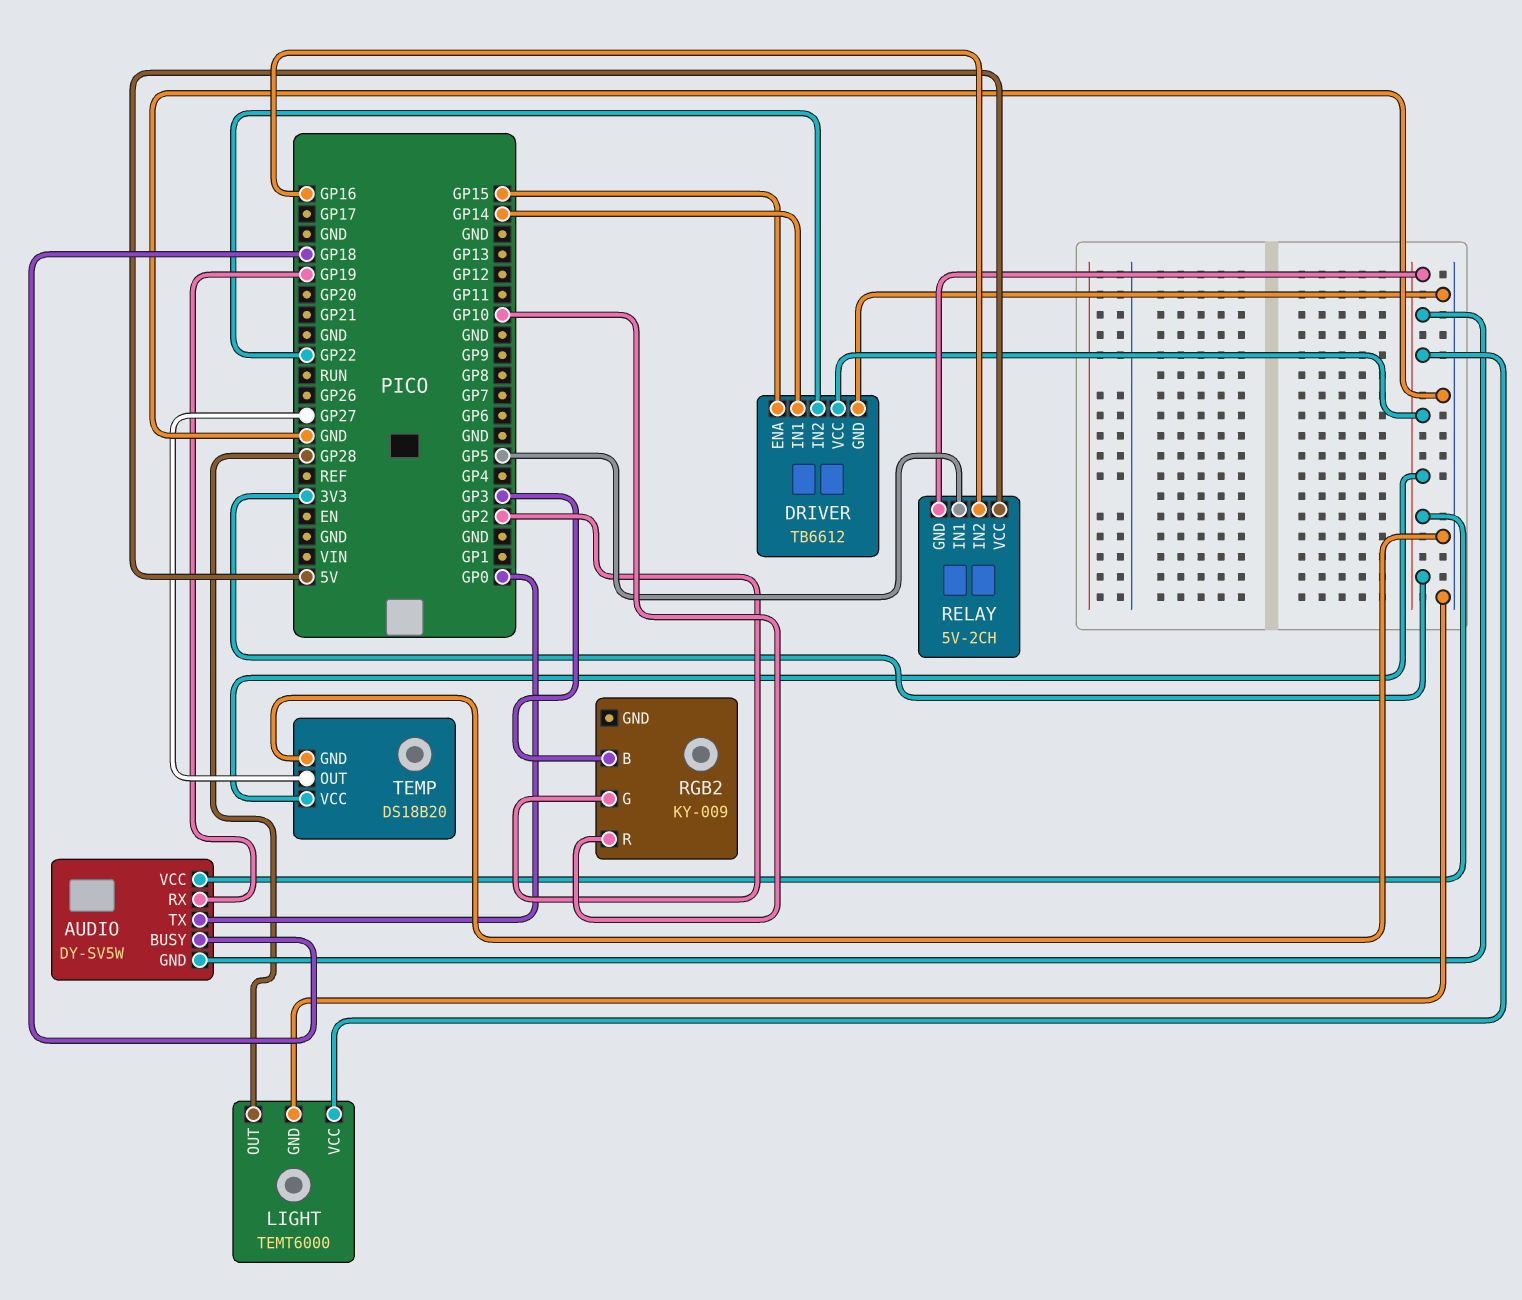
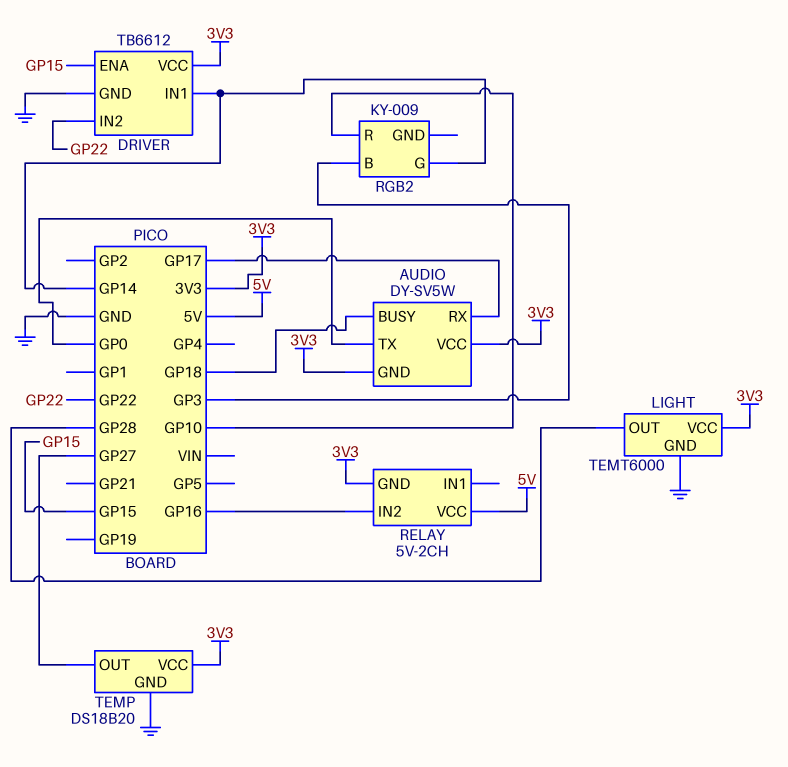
AUDIO pin RX: GP19 -> GP17
RELAY pin IN1: GP5 -> none
RGB2 pin G: GP2 -> GP14

